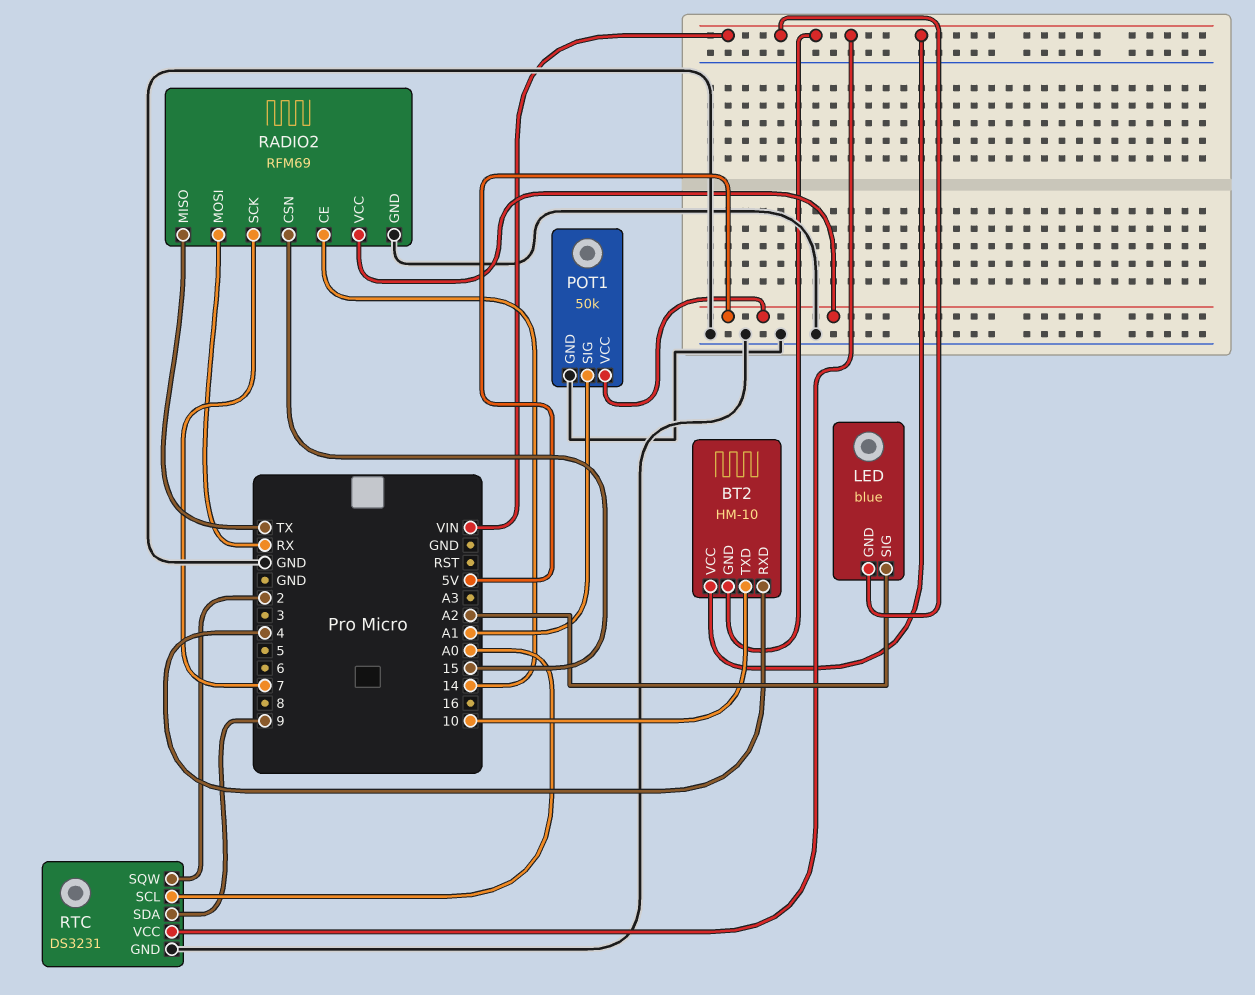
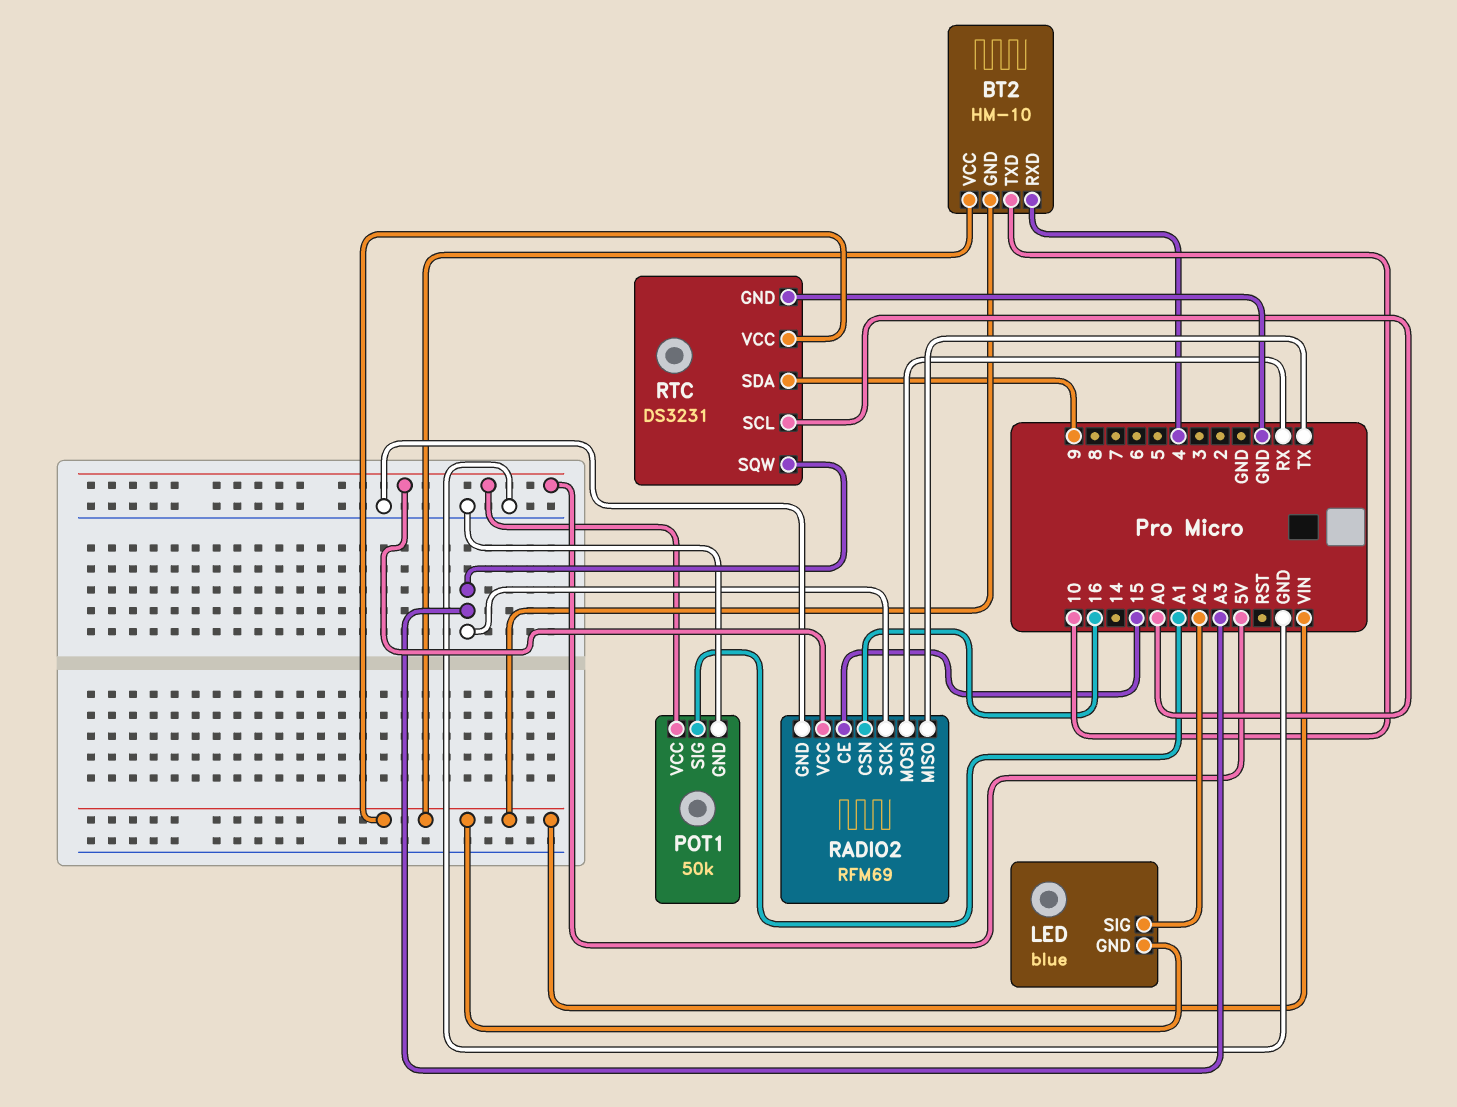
RADIO2 pin CE: 14 -> 15
RADIO2 pin CSN: 15 -> 16
RADIO2 pin SCK: 7 -> A3
RTC pin SQW: 2 -> A3

